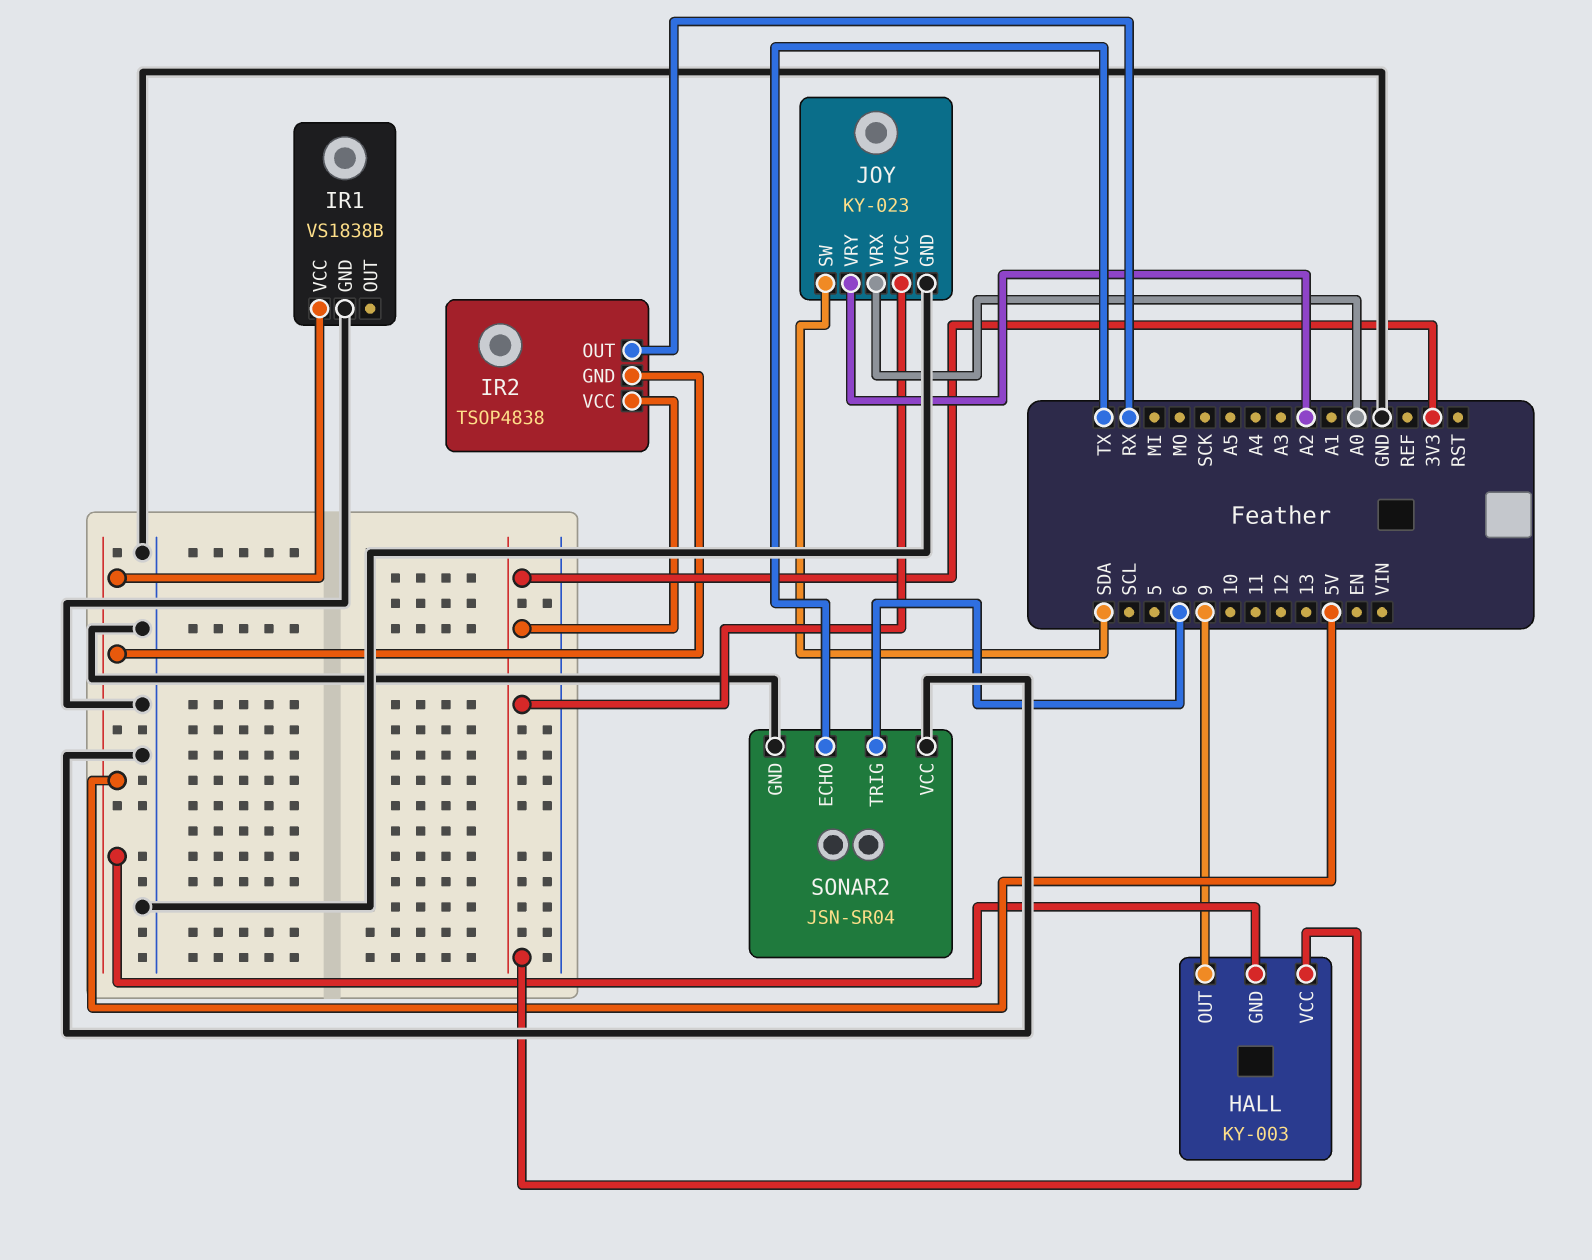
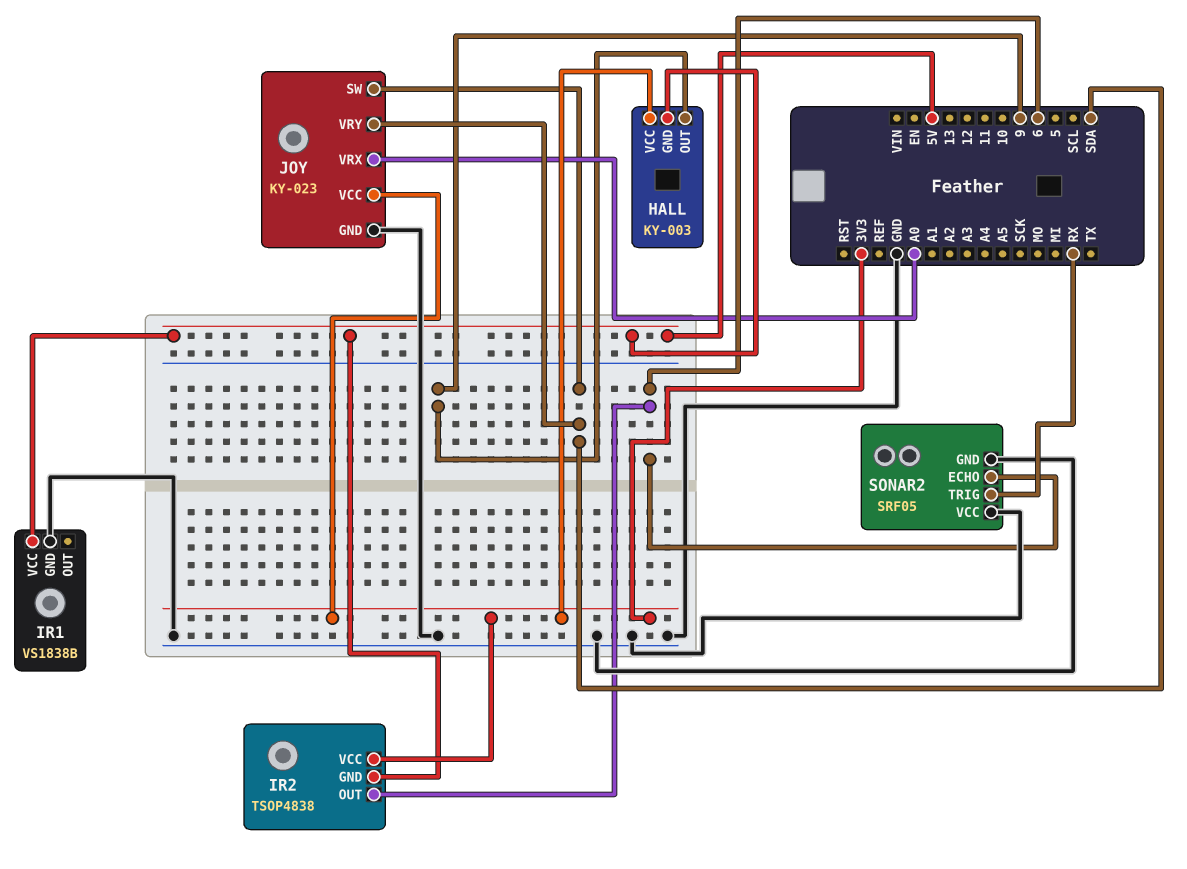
IR2 pin OUT: RX -> 6
JOY pin VRY: A2 -> SDA
SONAR2: JSN-SR04 -> SRF05
SONAR2 pin ECHO: TX -> 6
SONAR2 pin TRIG: 6 -> RX

